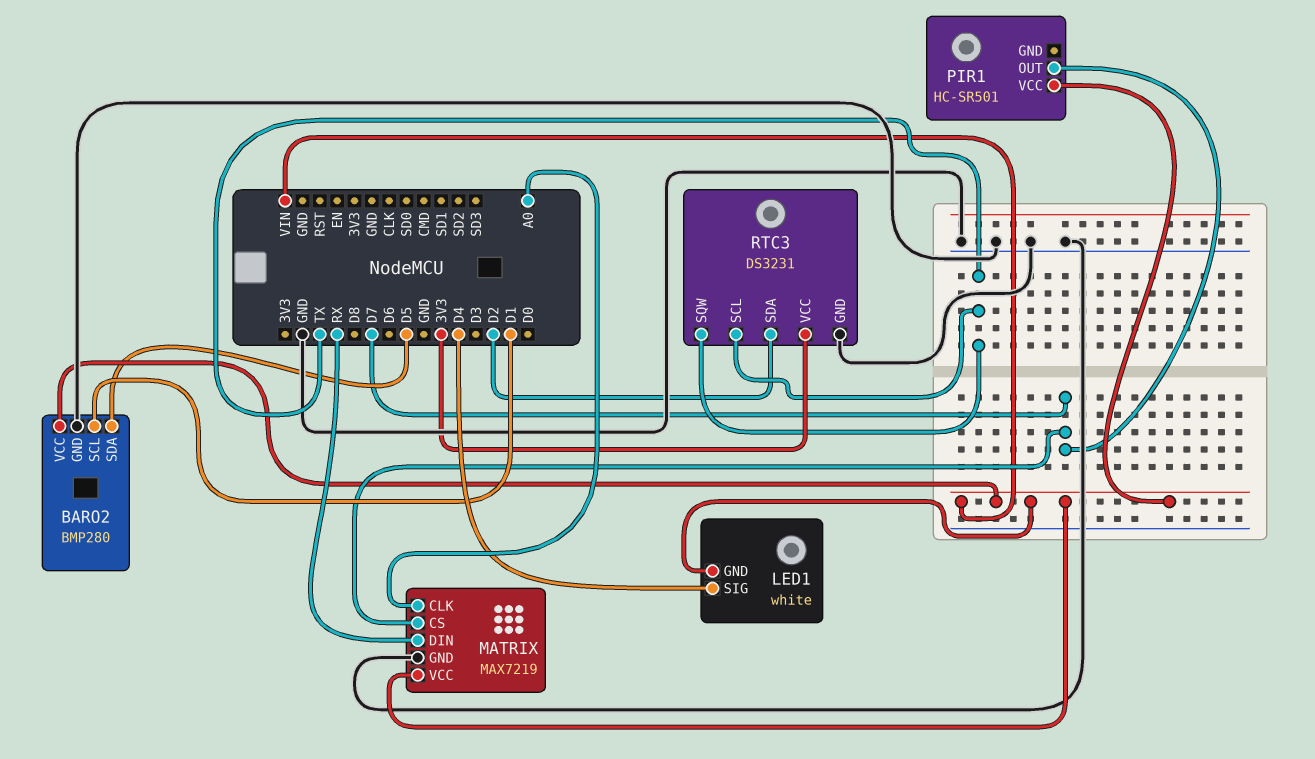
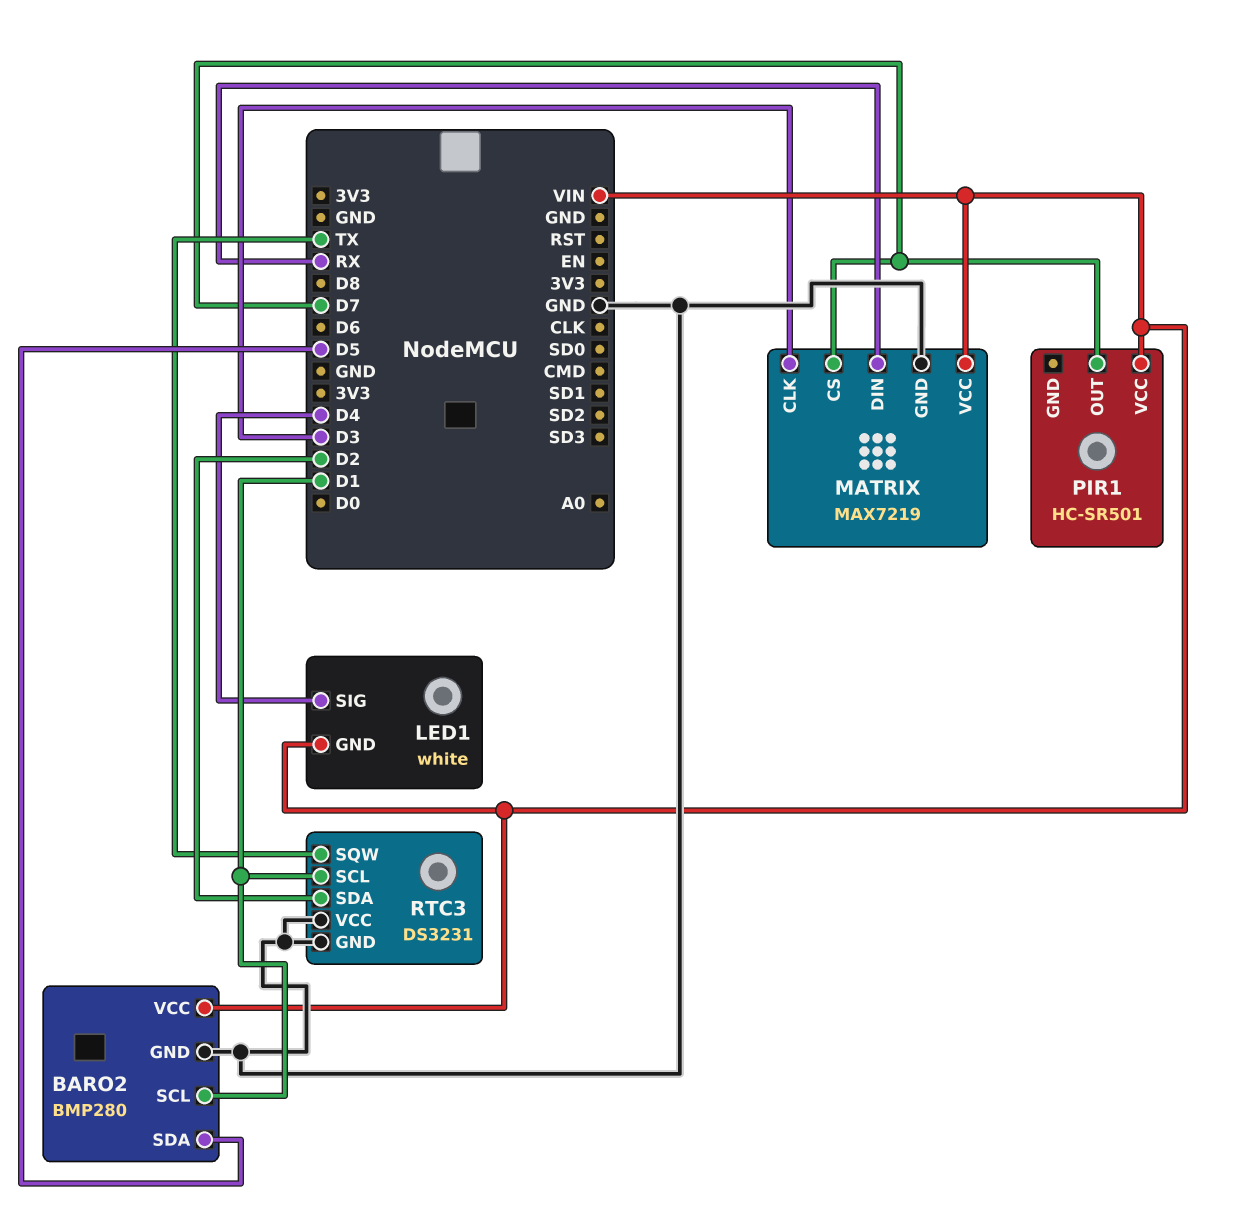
MATRIX pin CLK: A0 -> D3
RTC3 pin SCL: TX -> D1
RTC3 pin VCC: 3V3 -> GND

